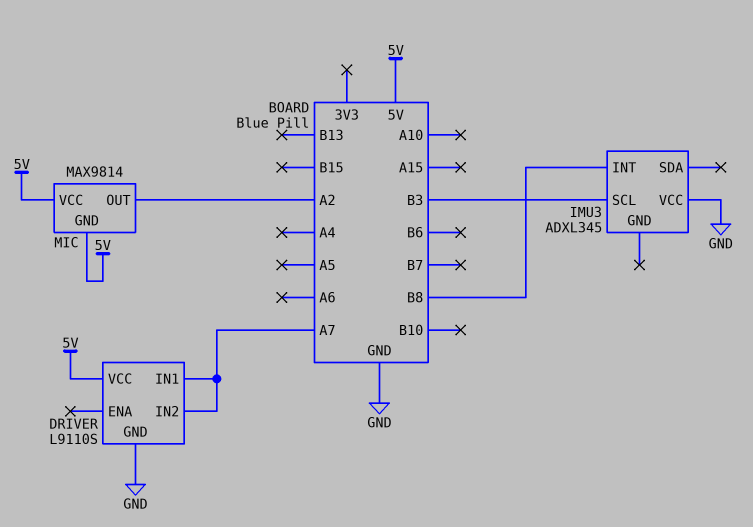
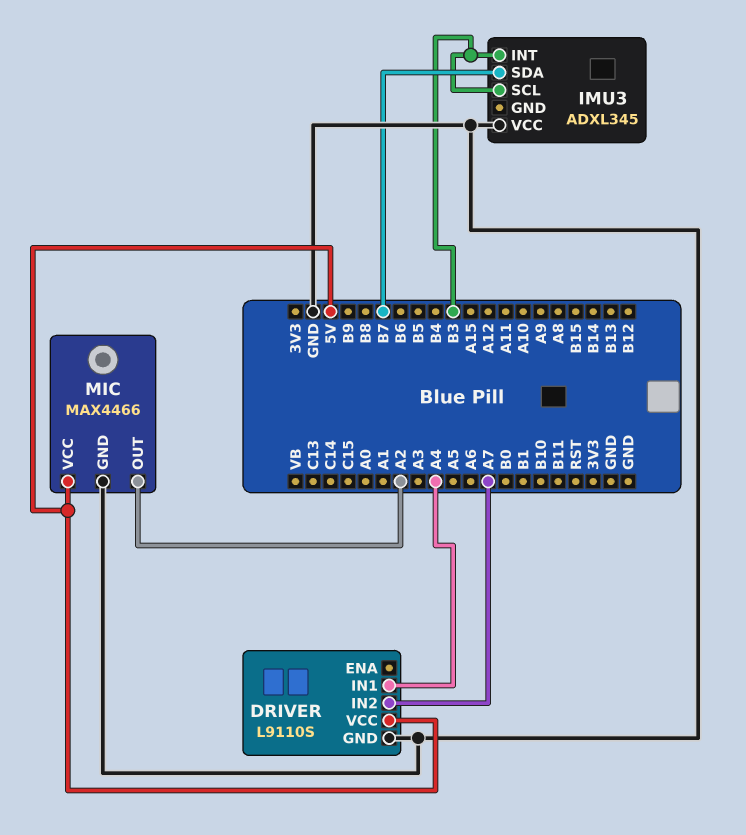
DRIVER pin IN1: A7 -> A4
IMU3 pin INT: B8 -> B3
IMU3 pin SDA: none -> B7
MIC: MAX9814 -> MAX4466
MIC pin GND: 5V -> GND

